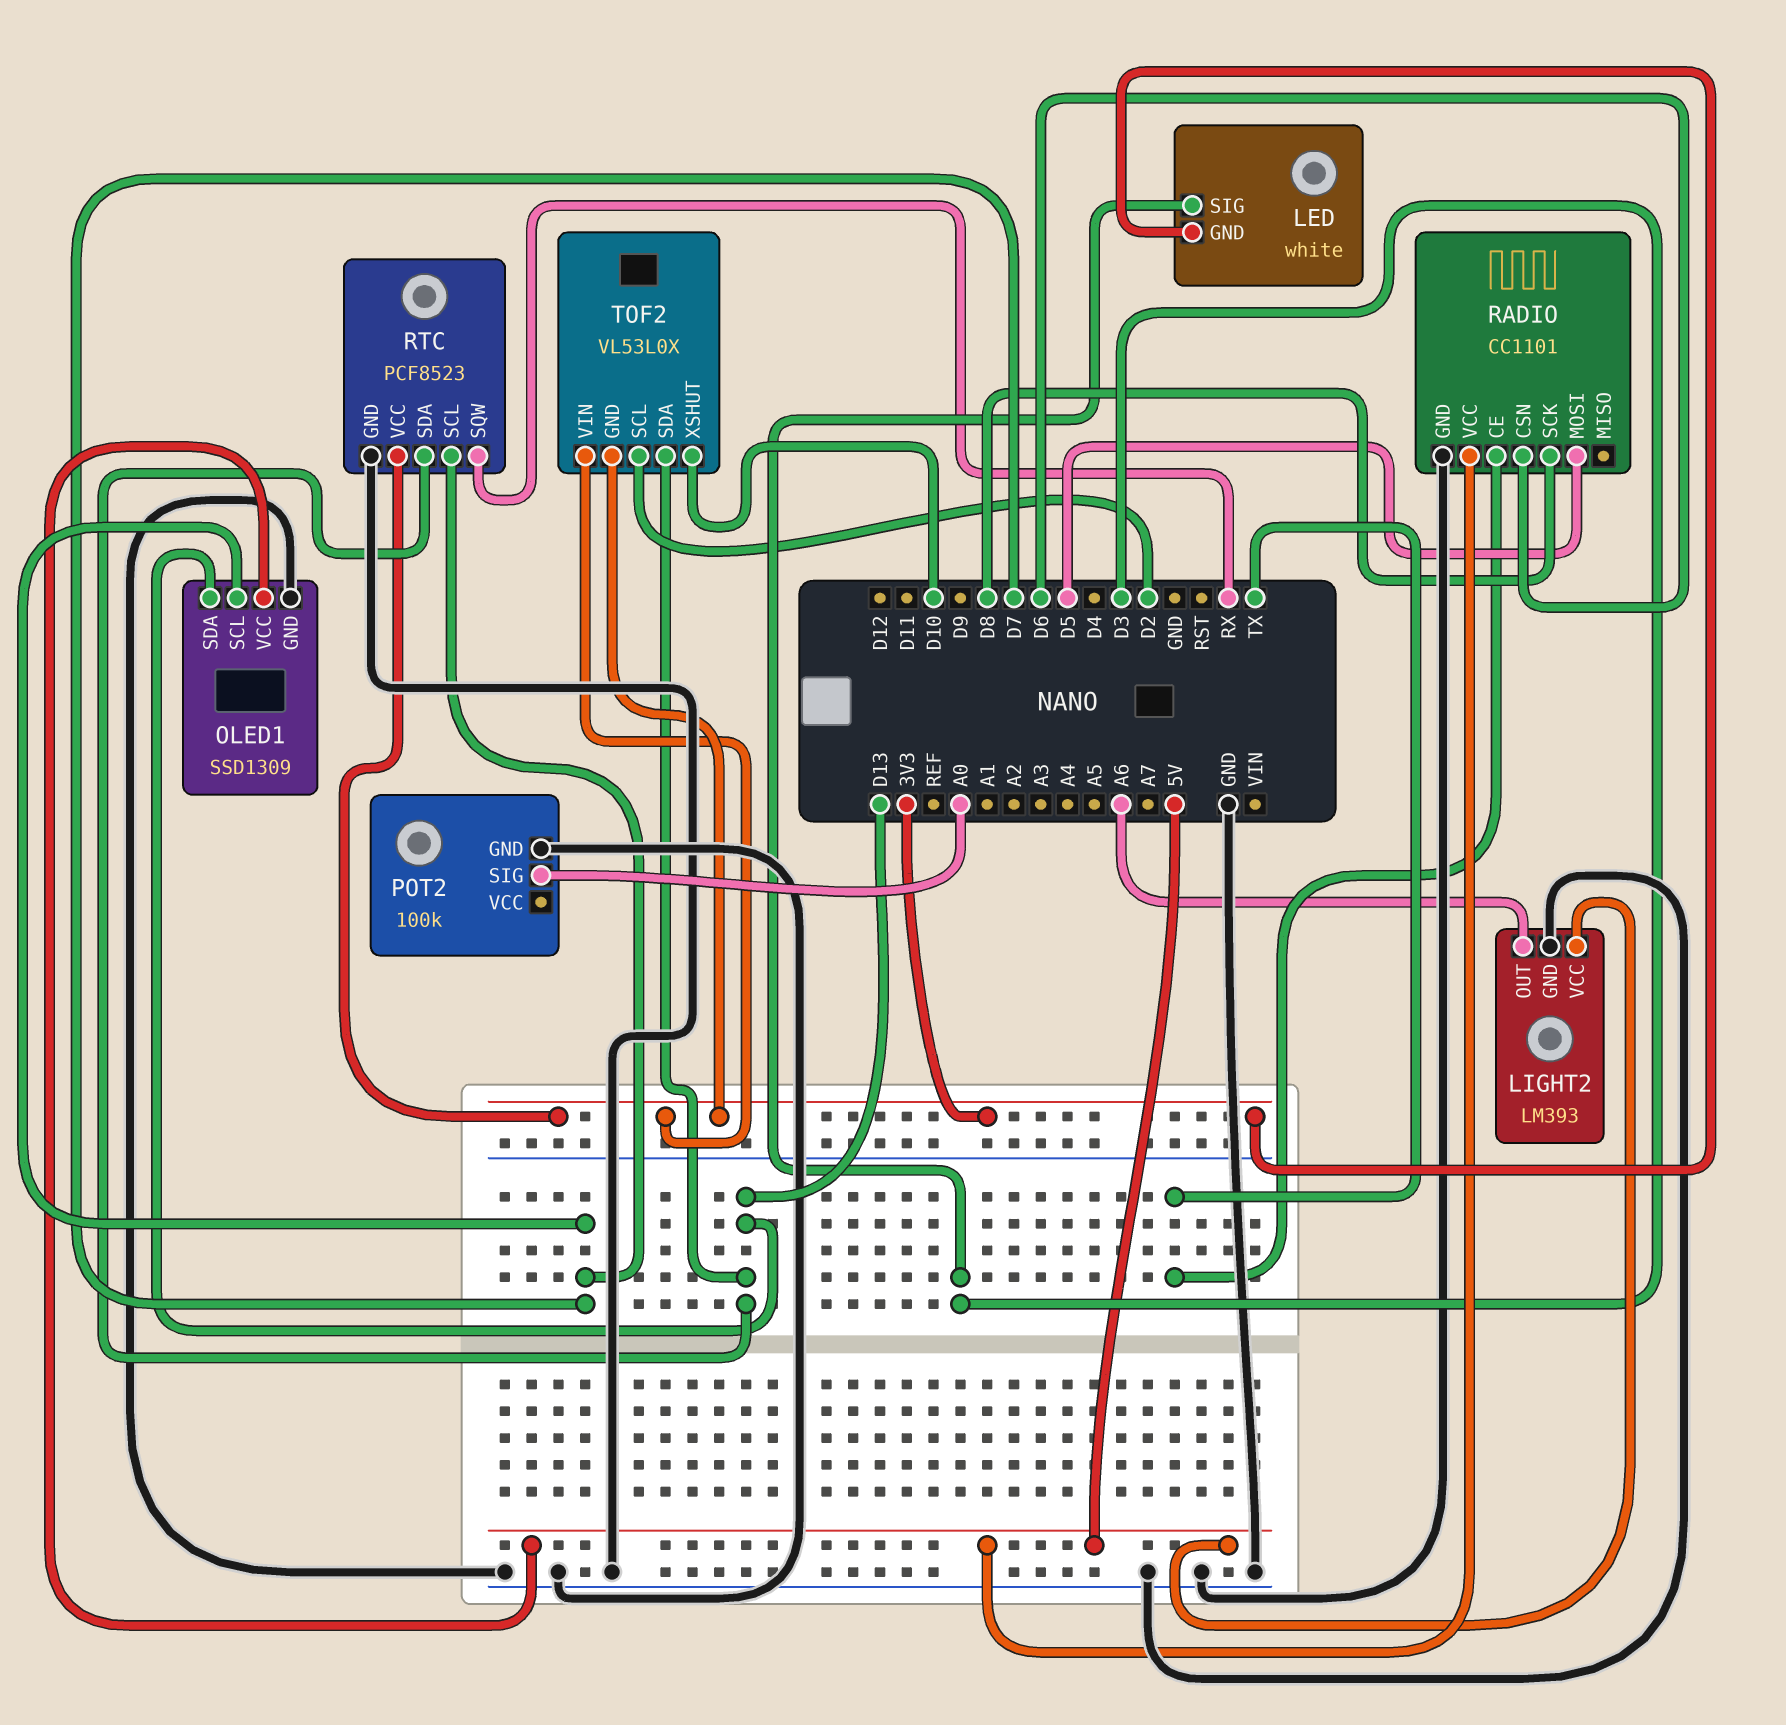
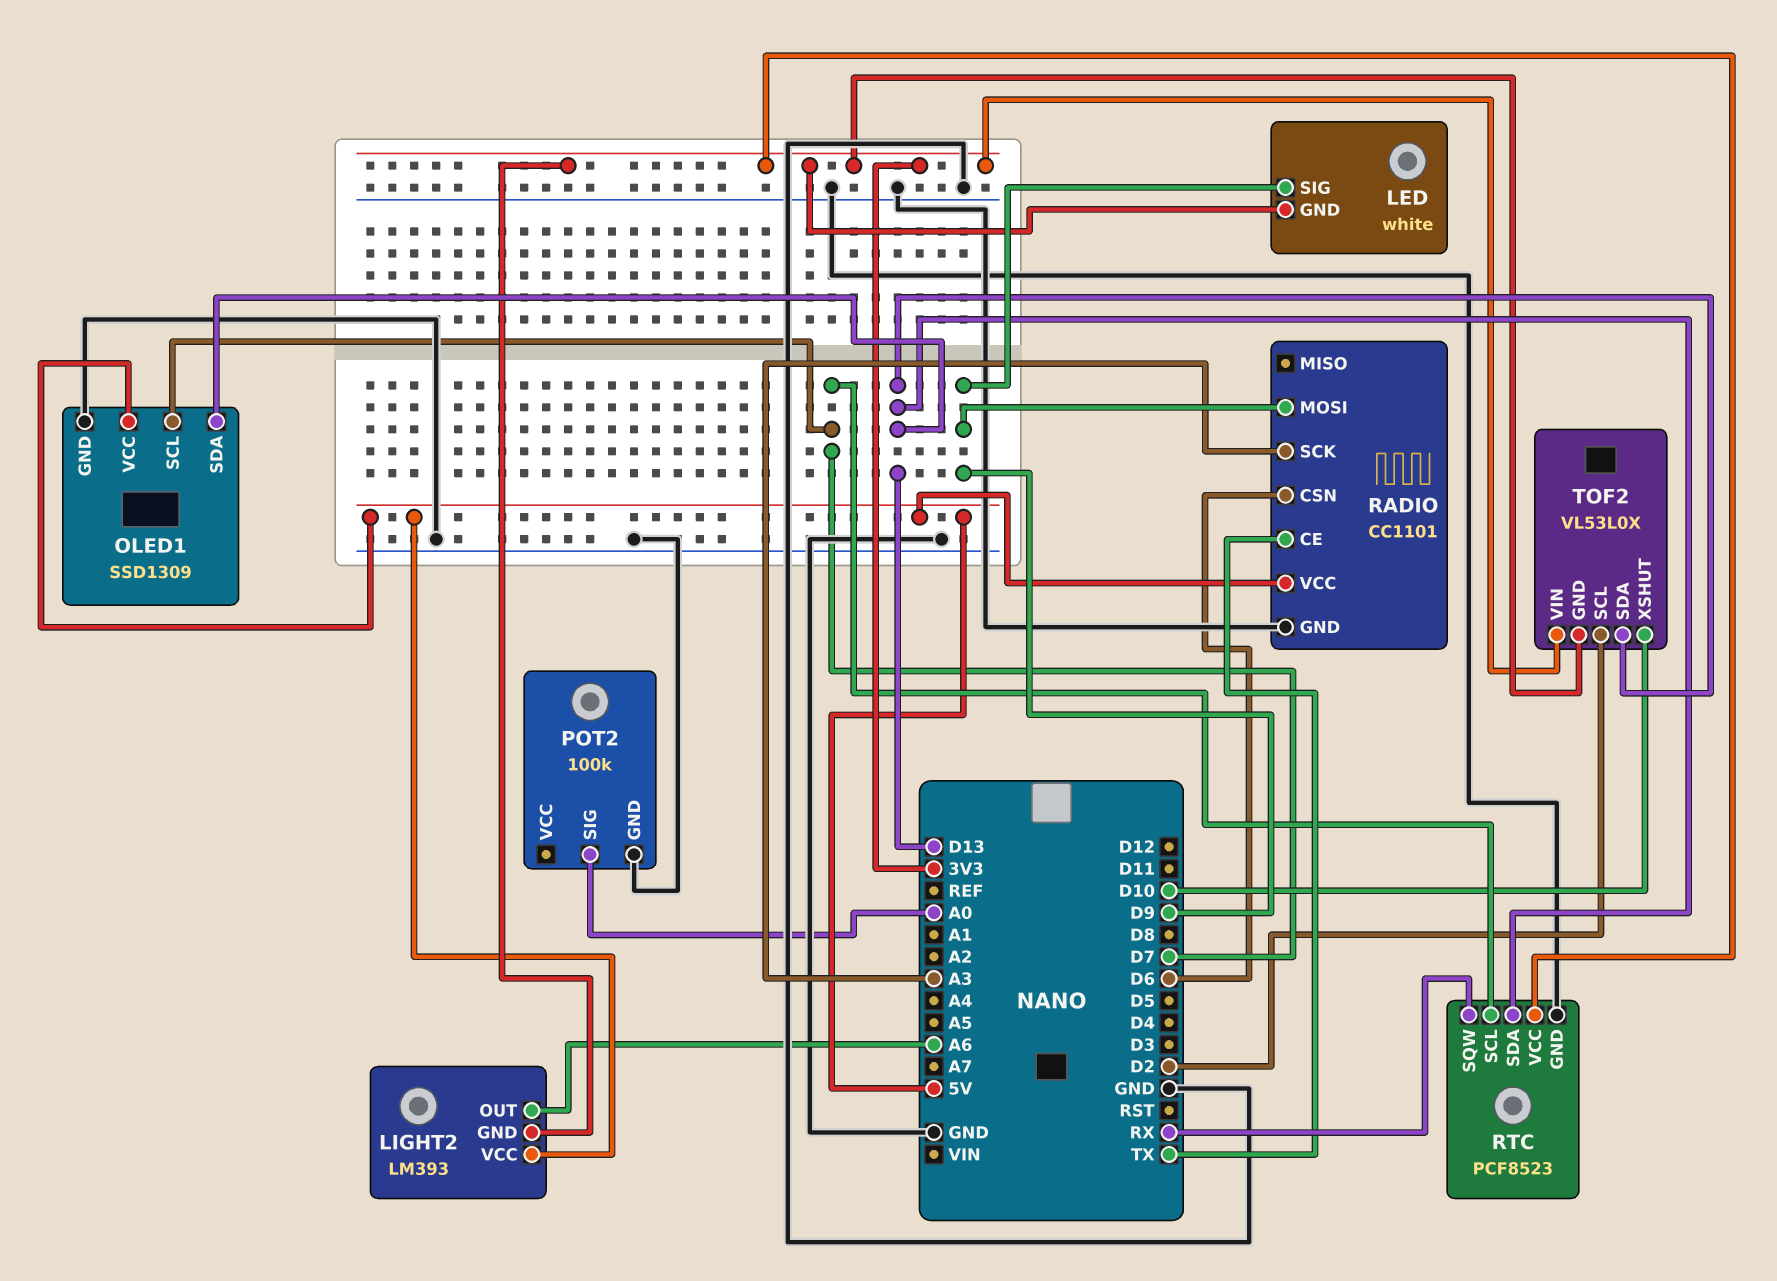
LED pin SIG: D3 -> D9
LIGHT2 pin GND: GND -> 3V3
RADIO pin MOSI: D5 -> D9
RADIO pin SCK: D8 -> A3

